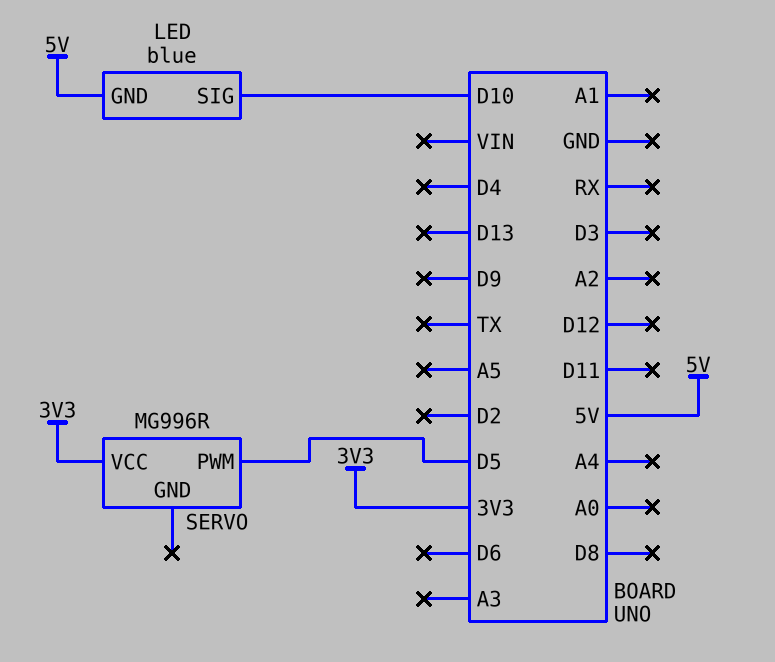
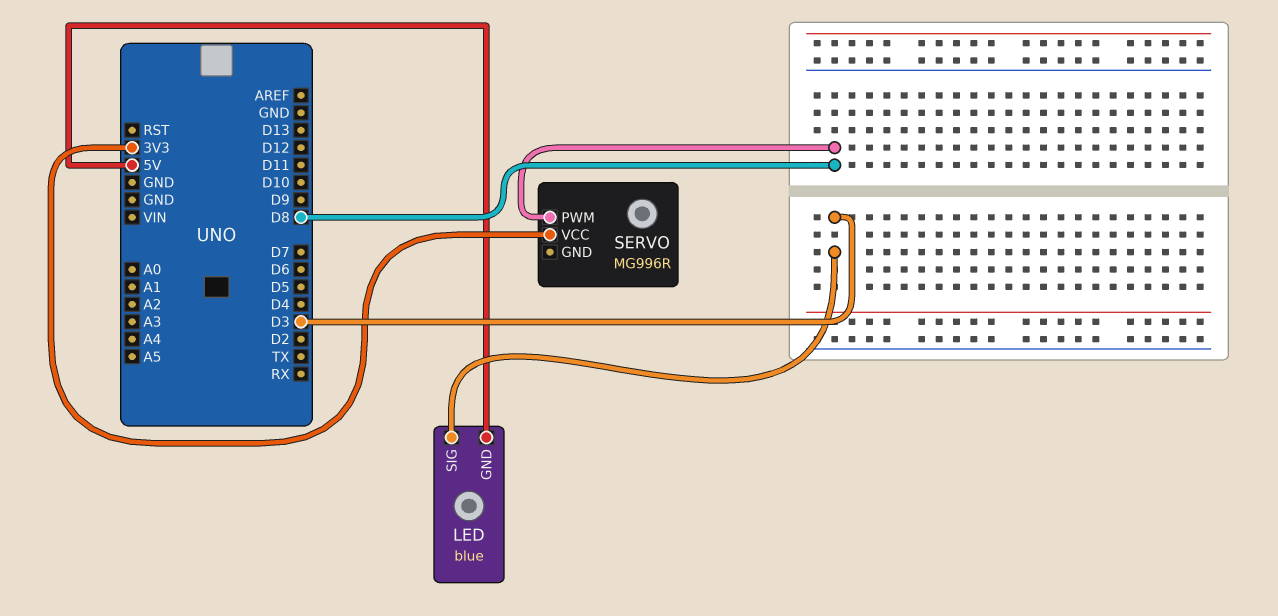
LED pin SIG: D10 -> D3
SERVO pin PWM: D5 -> D8

